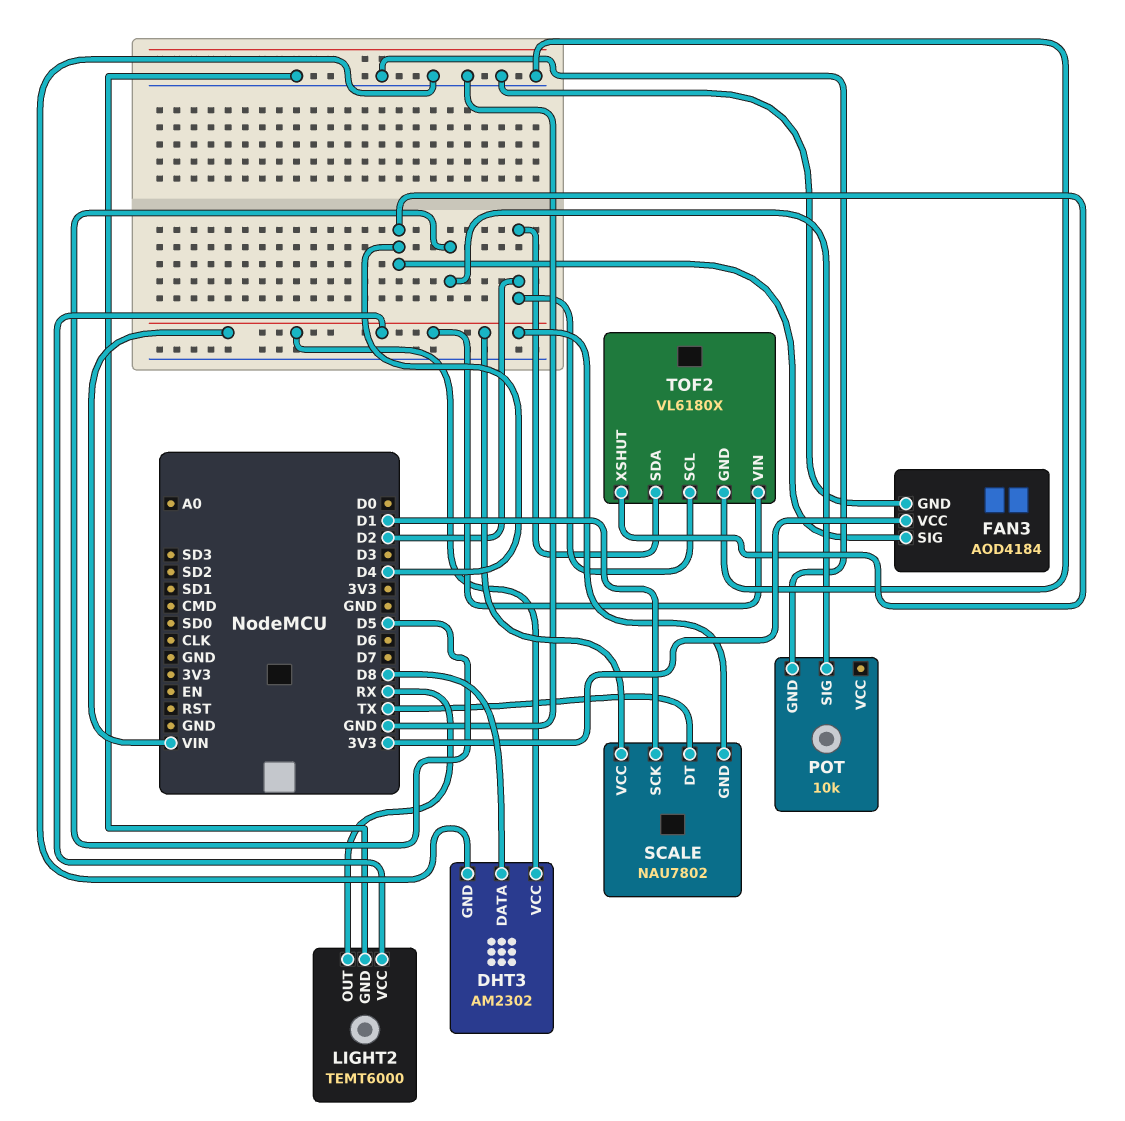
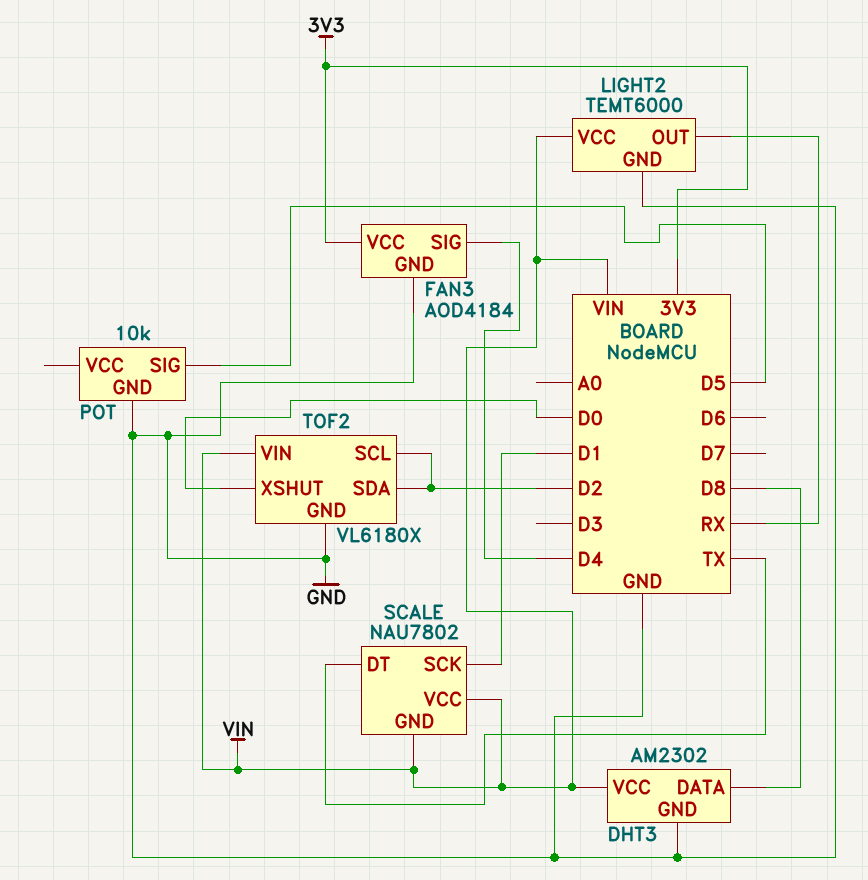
TOF2 pin XSHUT: D4 -> D0

